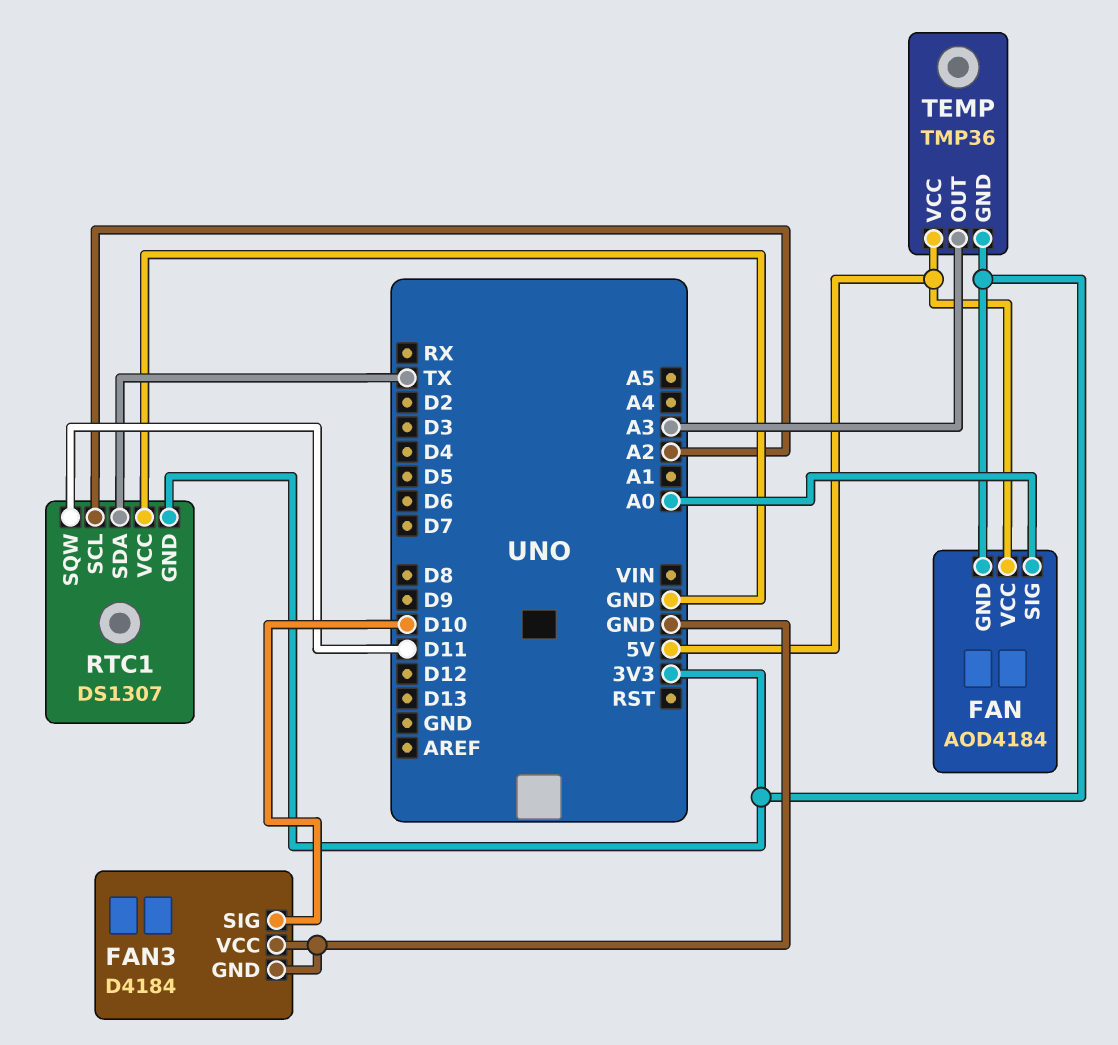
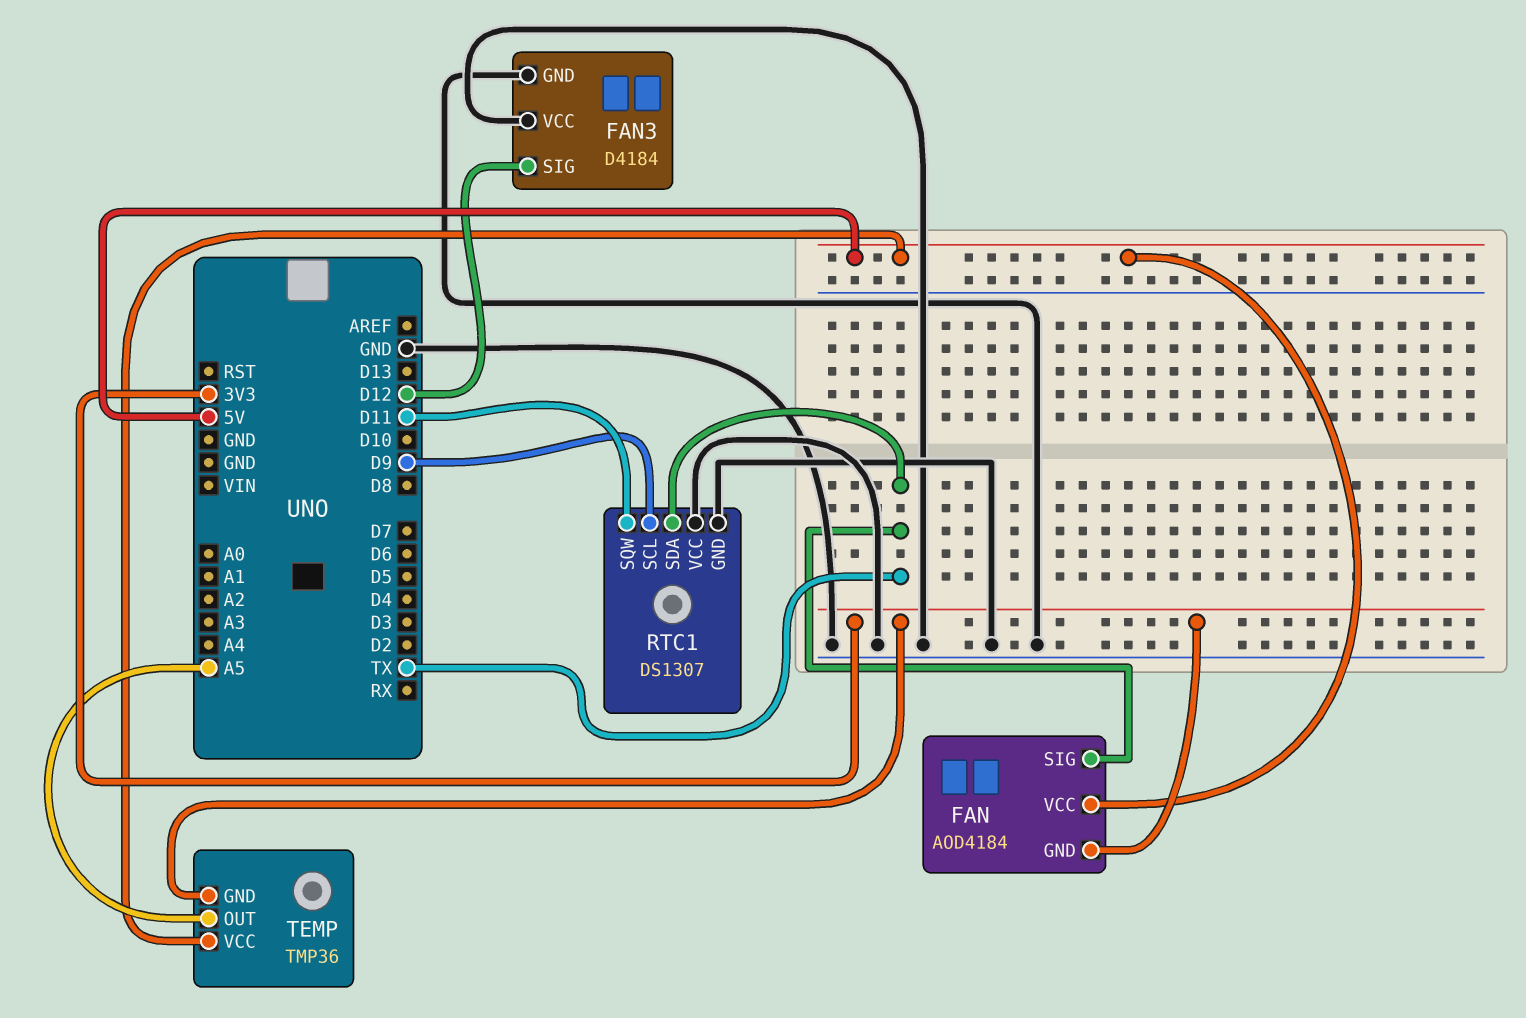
FAN pin SIG: A0 -> TX
FAN3 pin SIG: D10 -> D12
RTC1 pin GND: 3V3 -> GND
RTC1 pin SCL: A2 -> D9
TEMP pin OUT: A3 -> A5

